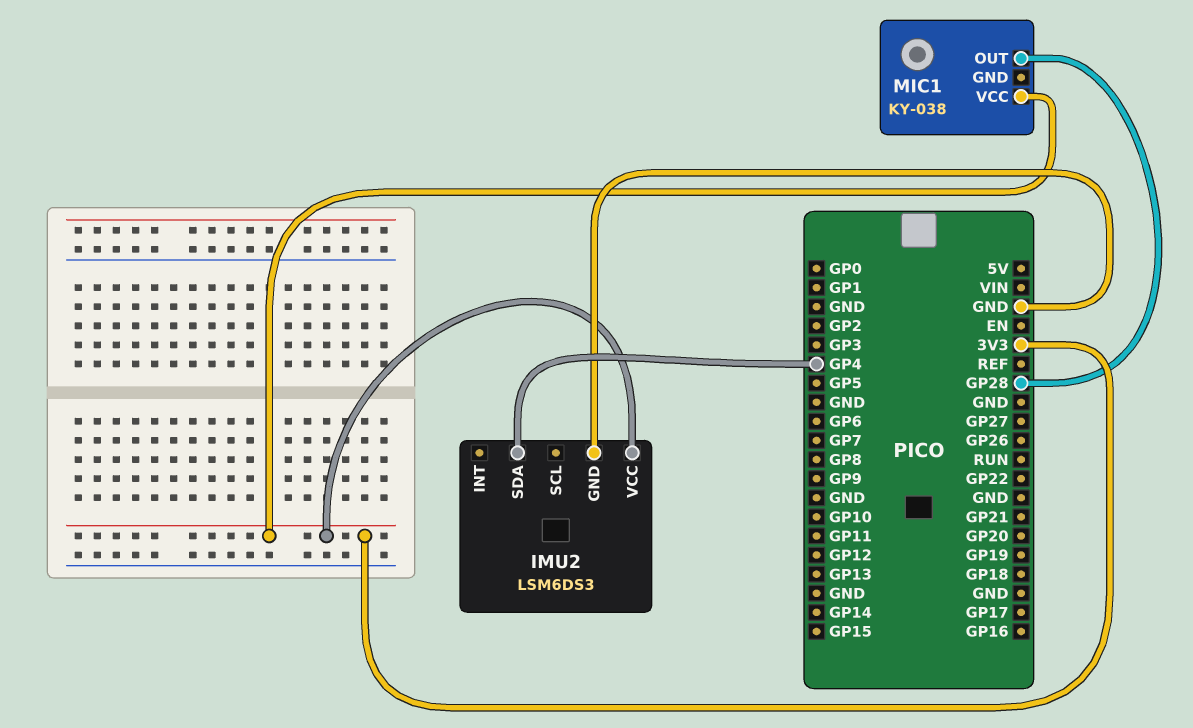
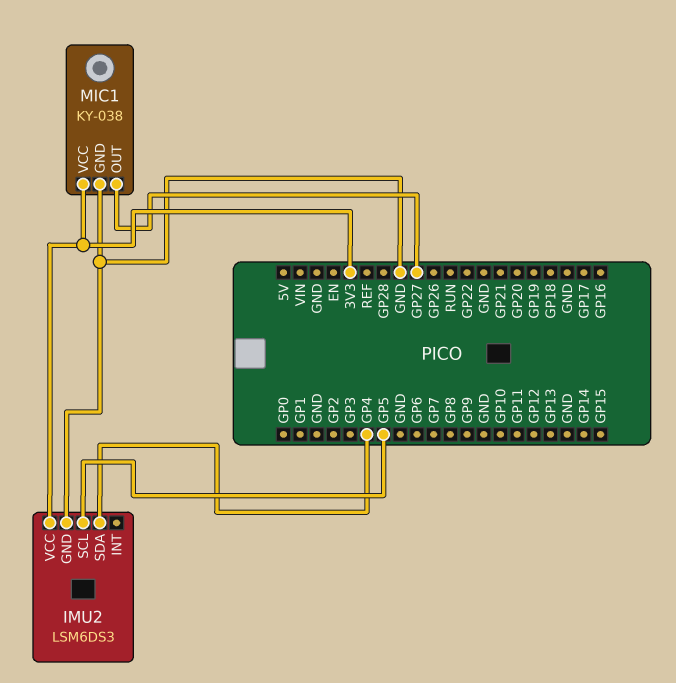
IMU2 pin SCL: none -> GP5
MIC1 pin GND: none -> GND
MIC1 pin OUT: GP28 -> GP27

